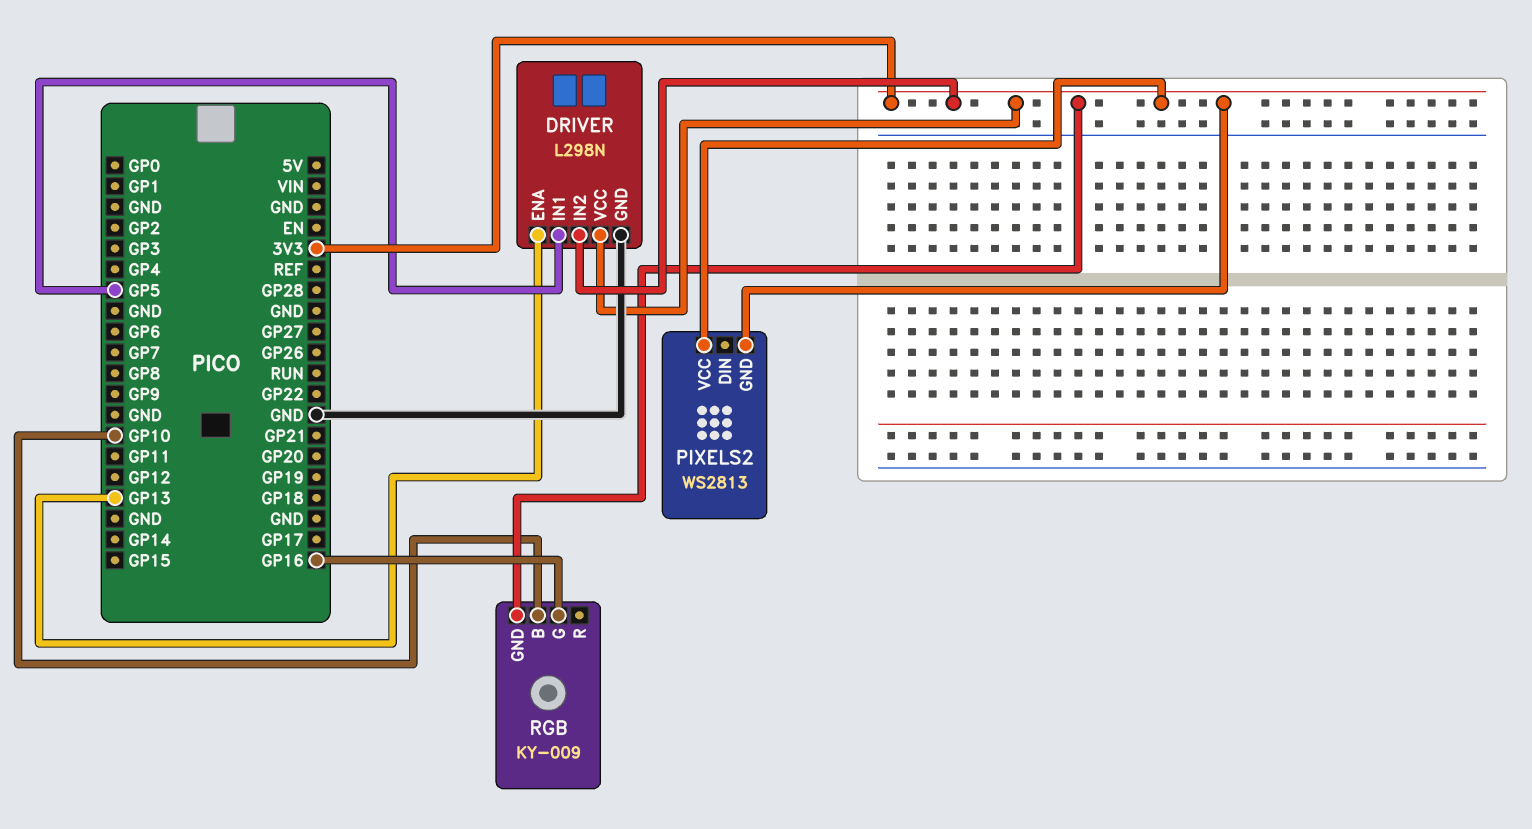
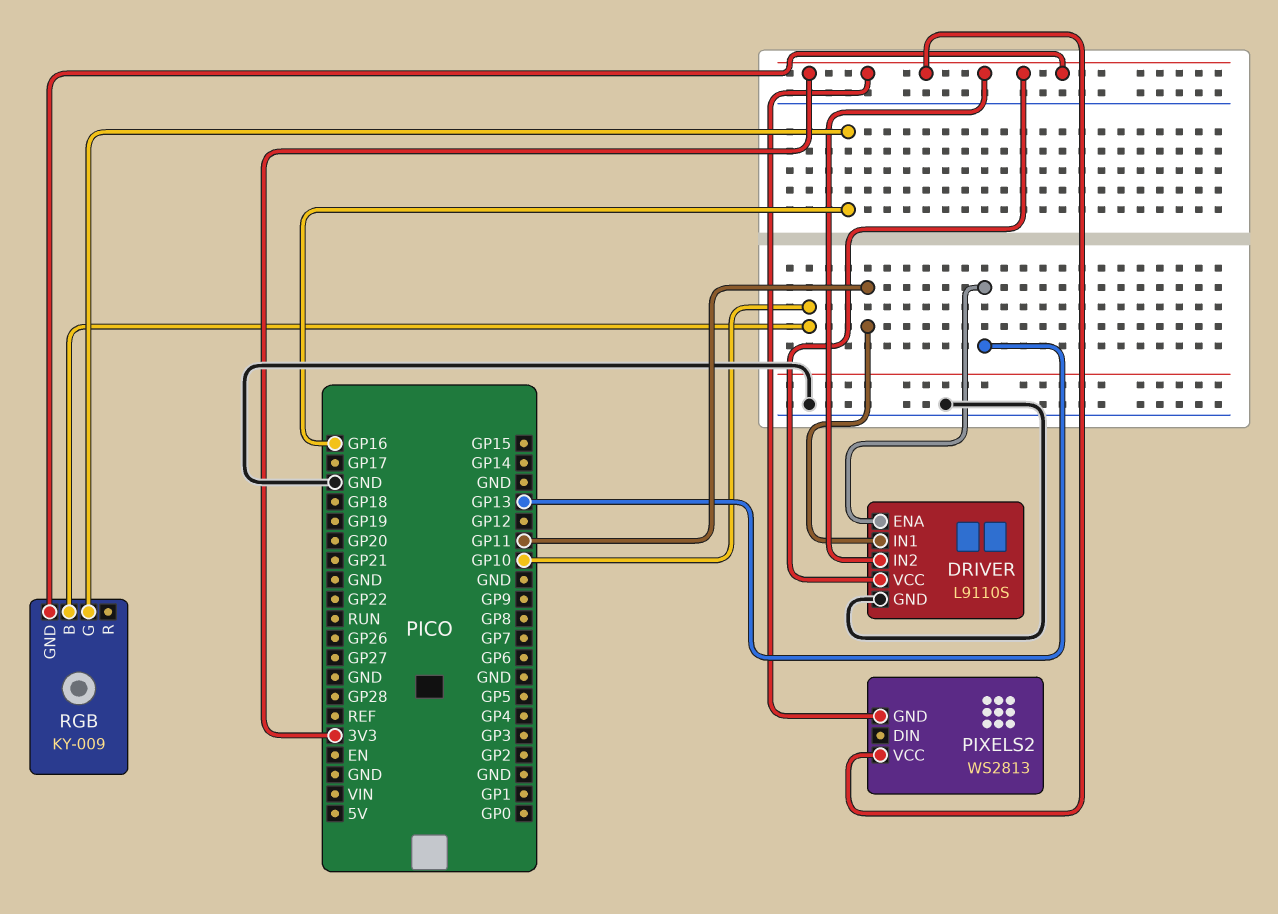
DRIVER: L298N -> L9110S
DRIVER pin IN1: GP5 -> GP11

